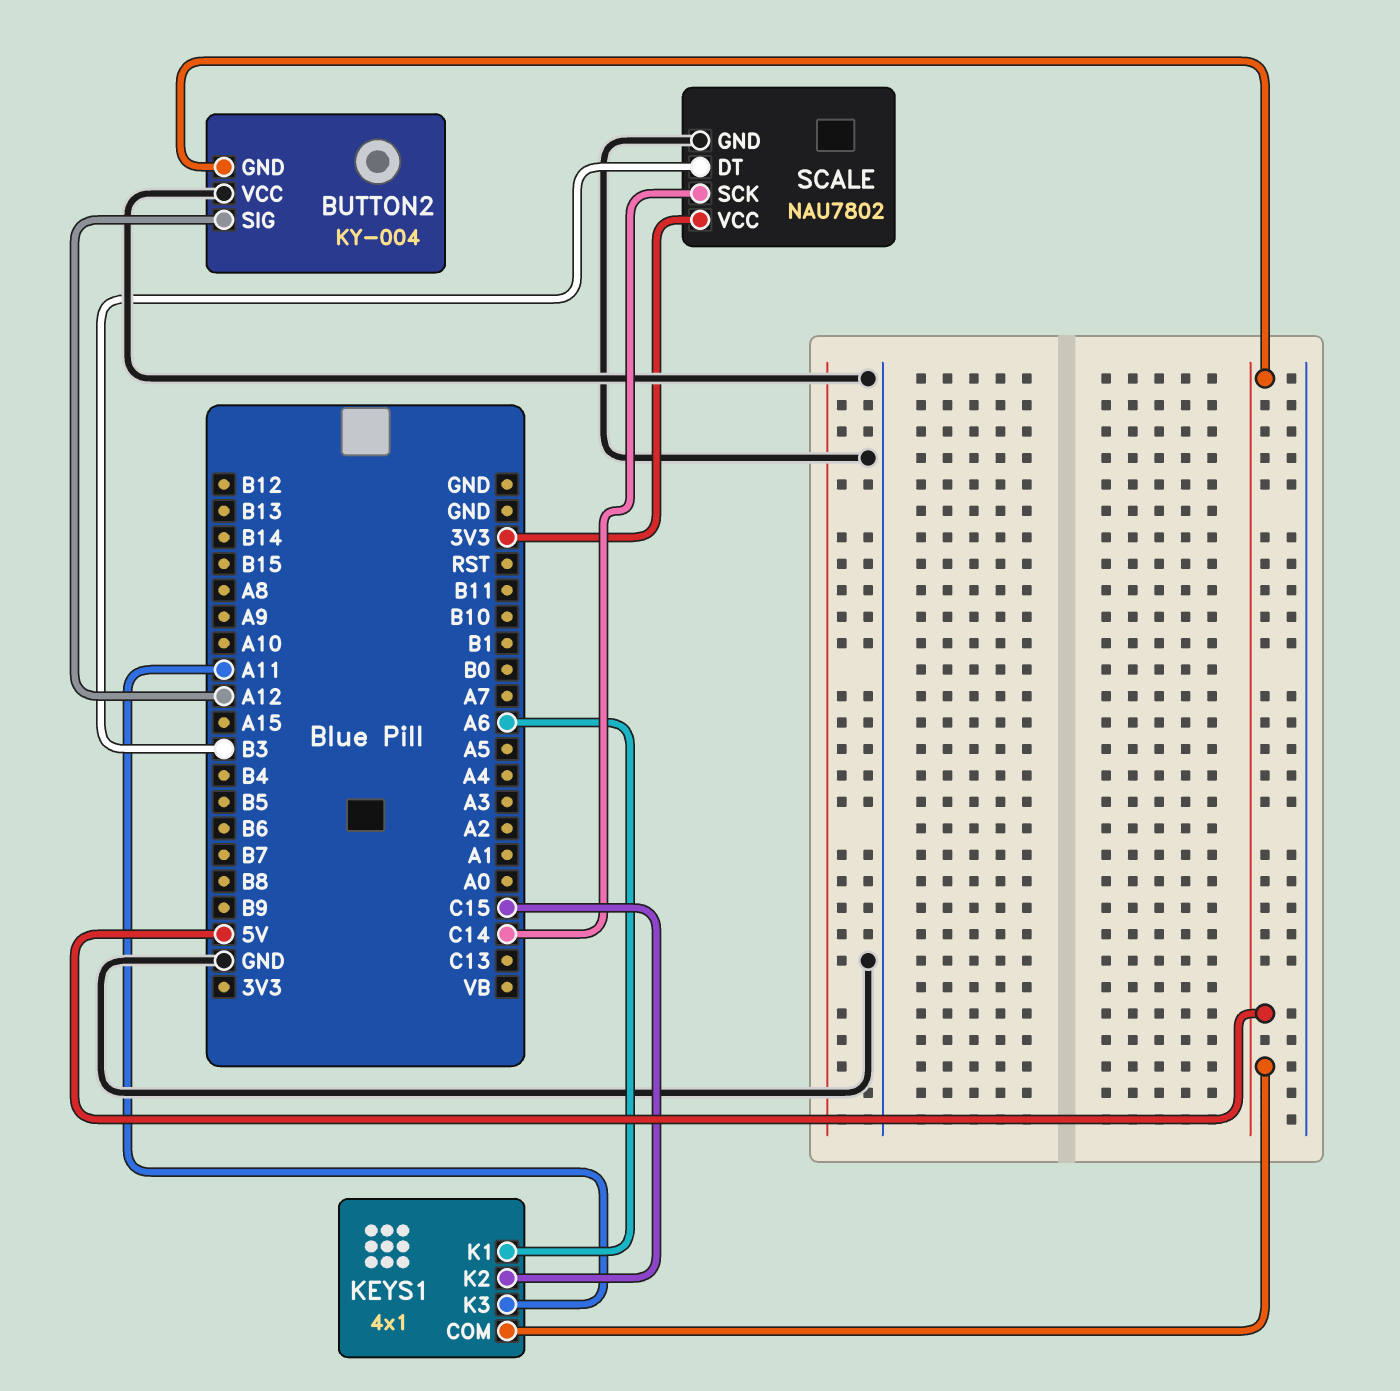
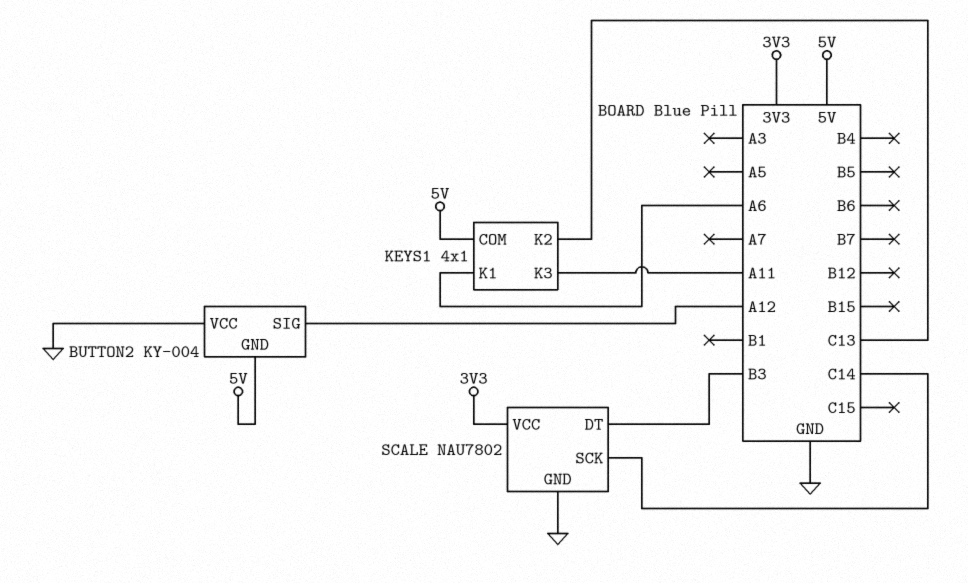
KEYS1 pin K2: C15 -> C13

